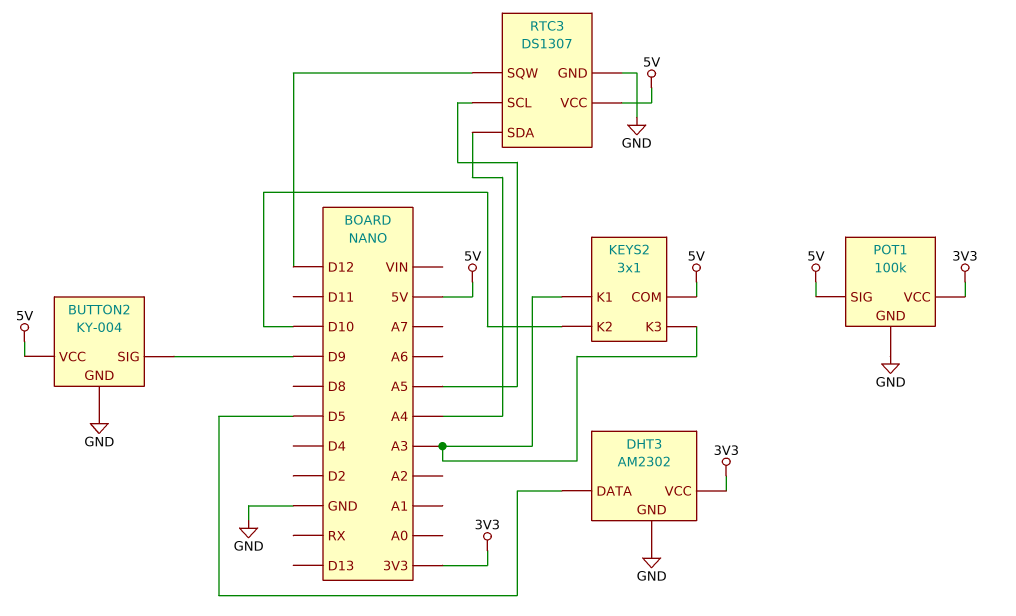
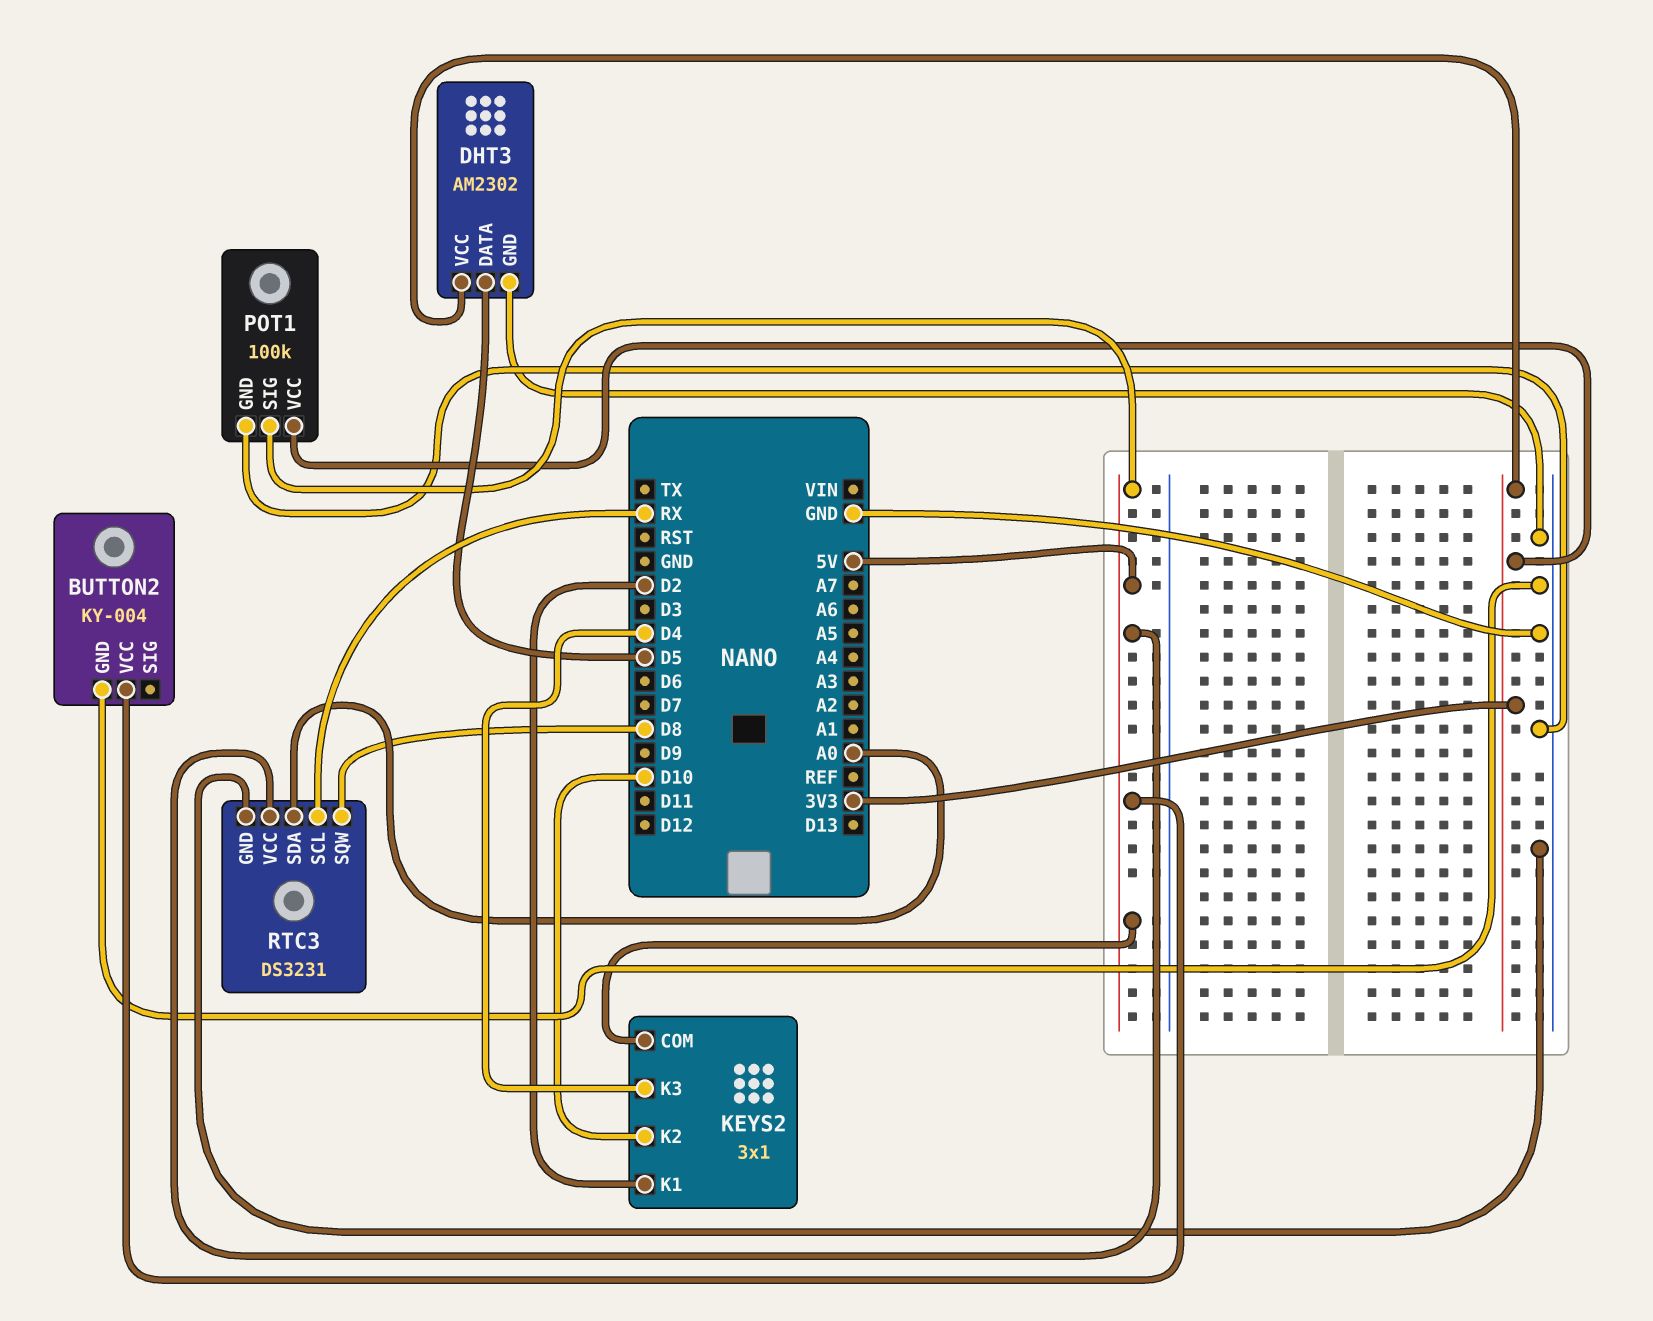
BUTTON2 pin SIG: D9 -> none
KEYS2 pin K1: A3 -> D2
KEYS2 pin K3: A3 -> D4
RTC3: DS1307 -> DS3231
RTC3 pin SCL: A5 -> RX
RTC3 pin SDA: A4 -> A0
RTC3 pin SQW: D12 -> D8

